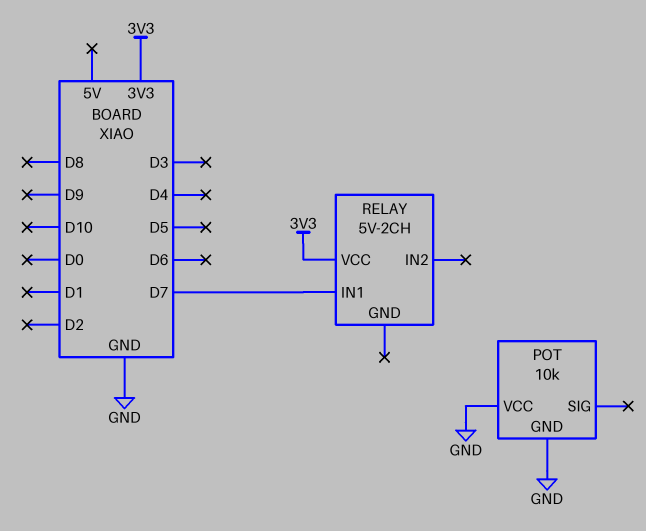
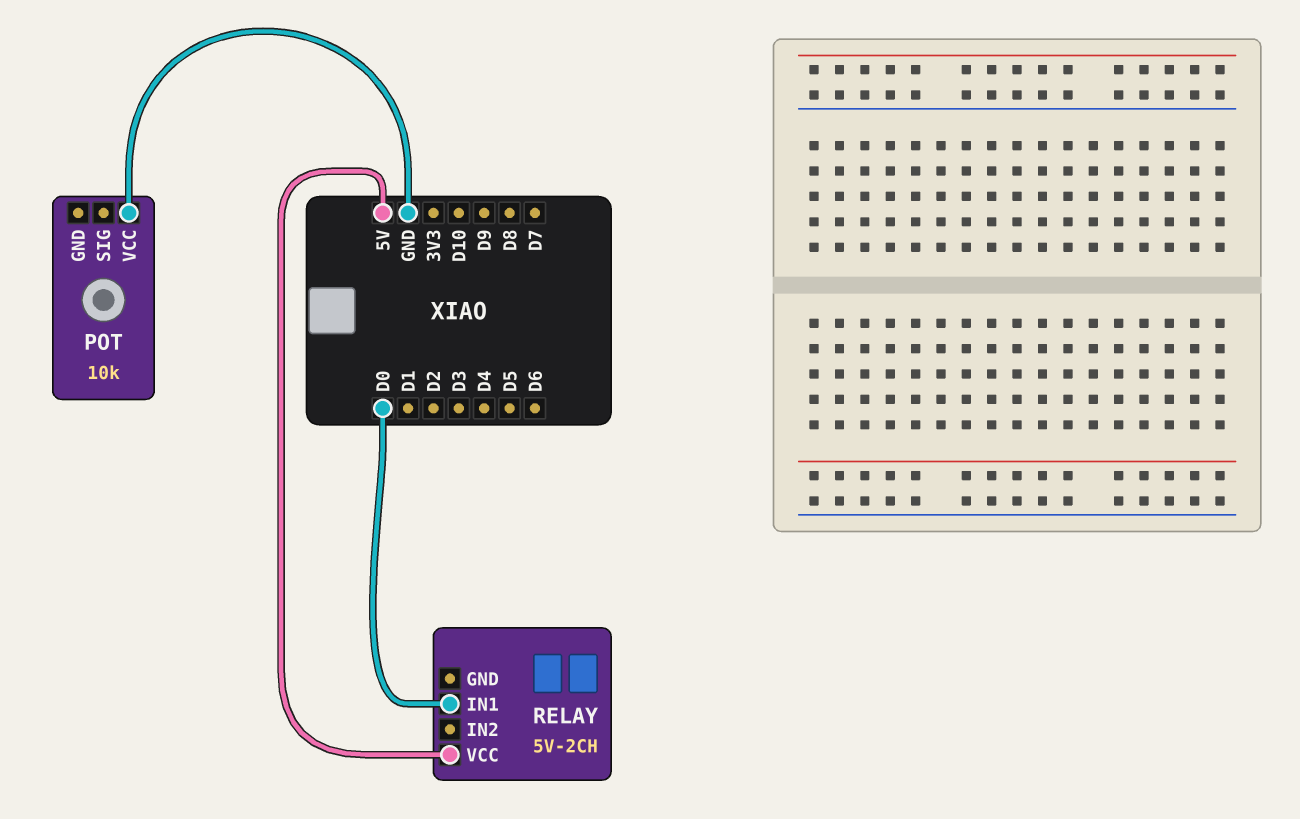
POT pin GND: GND -> none
RELAY pin IN1: D7 -> D0
RELAY pin VCC: 3V3 -> 5V

